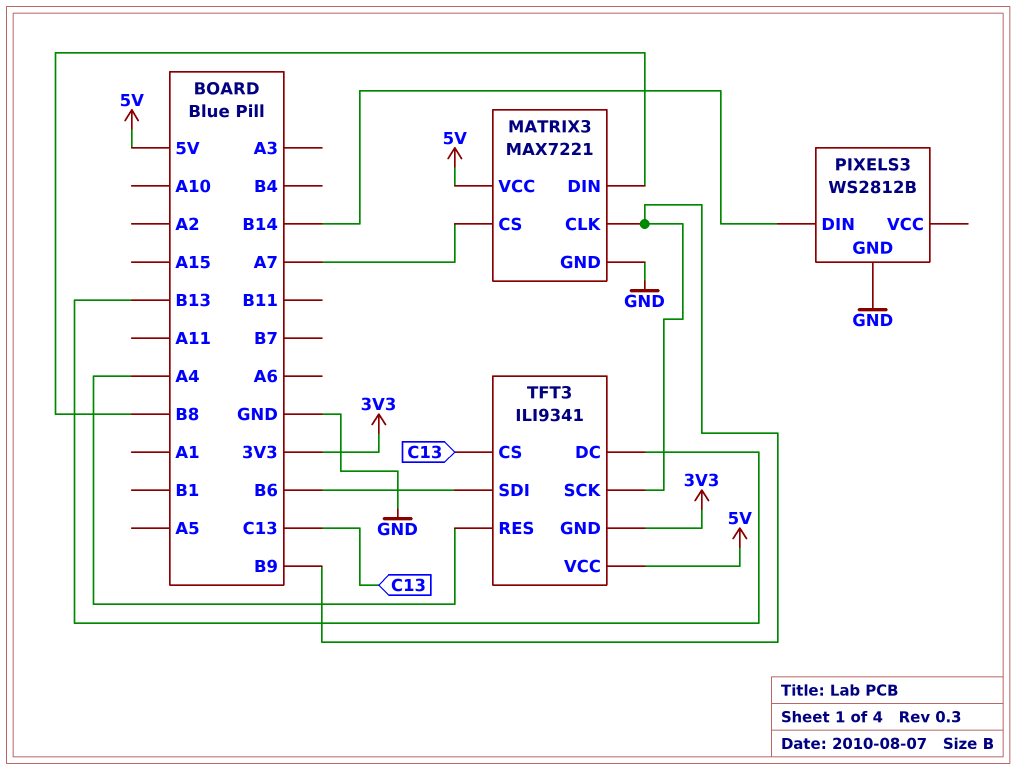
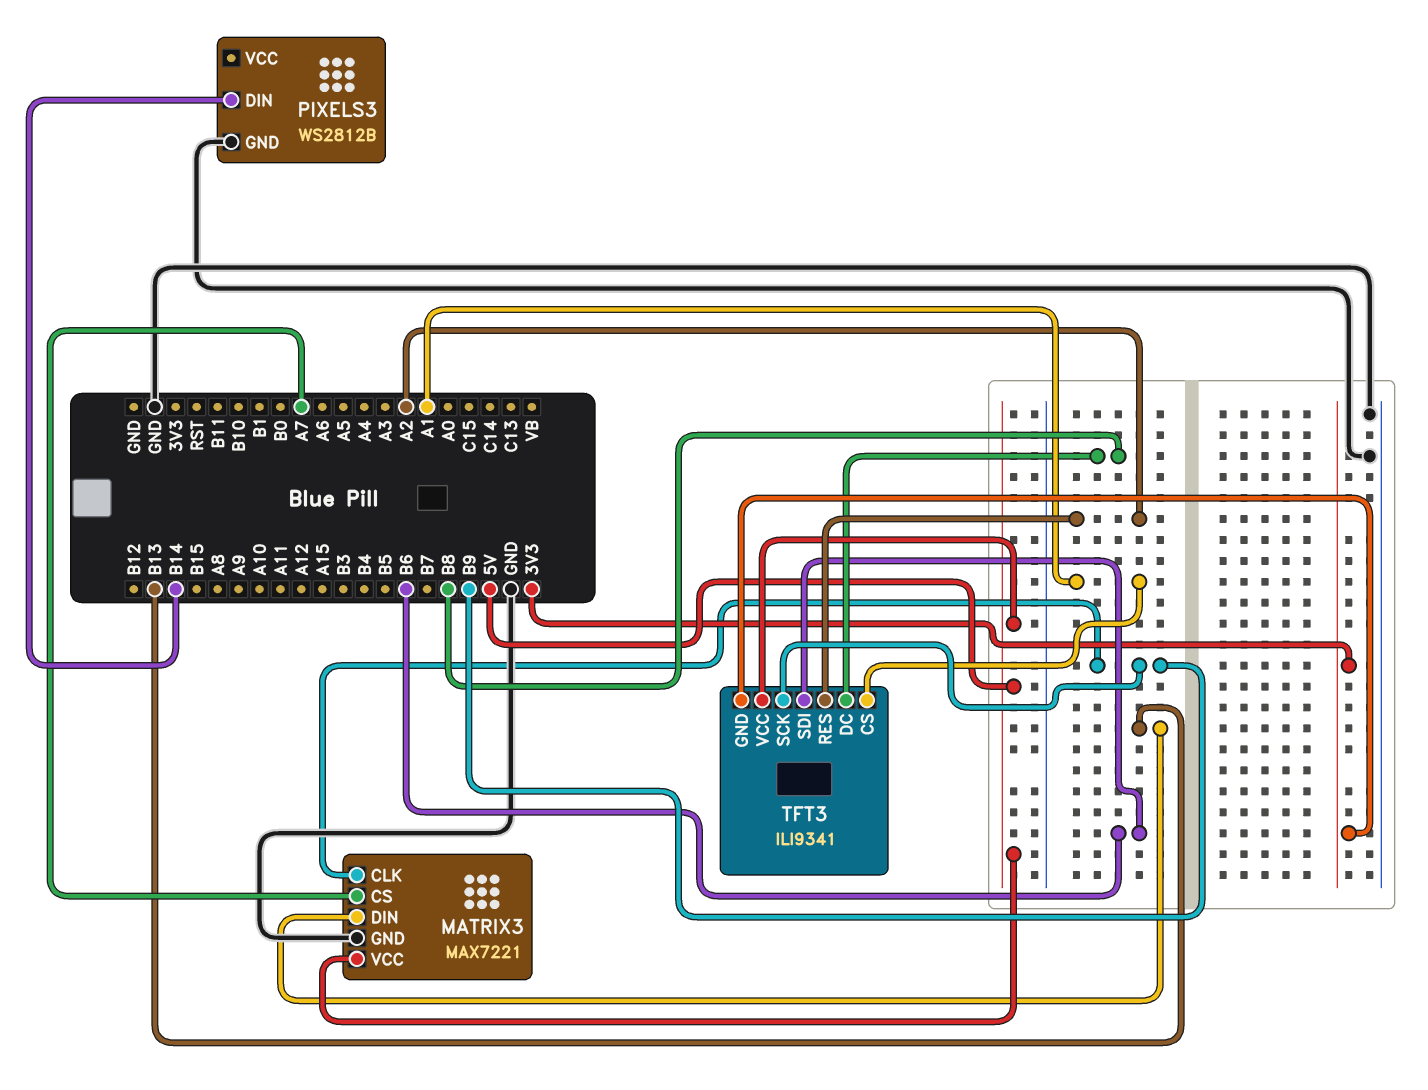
MATRIX3 pin DIN: B8 -> B13
TFT3 pin CS: C13 -> A1
TFT3 pin DC: B13 -> B8
TFT3 pin RES: A4 -> A2

